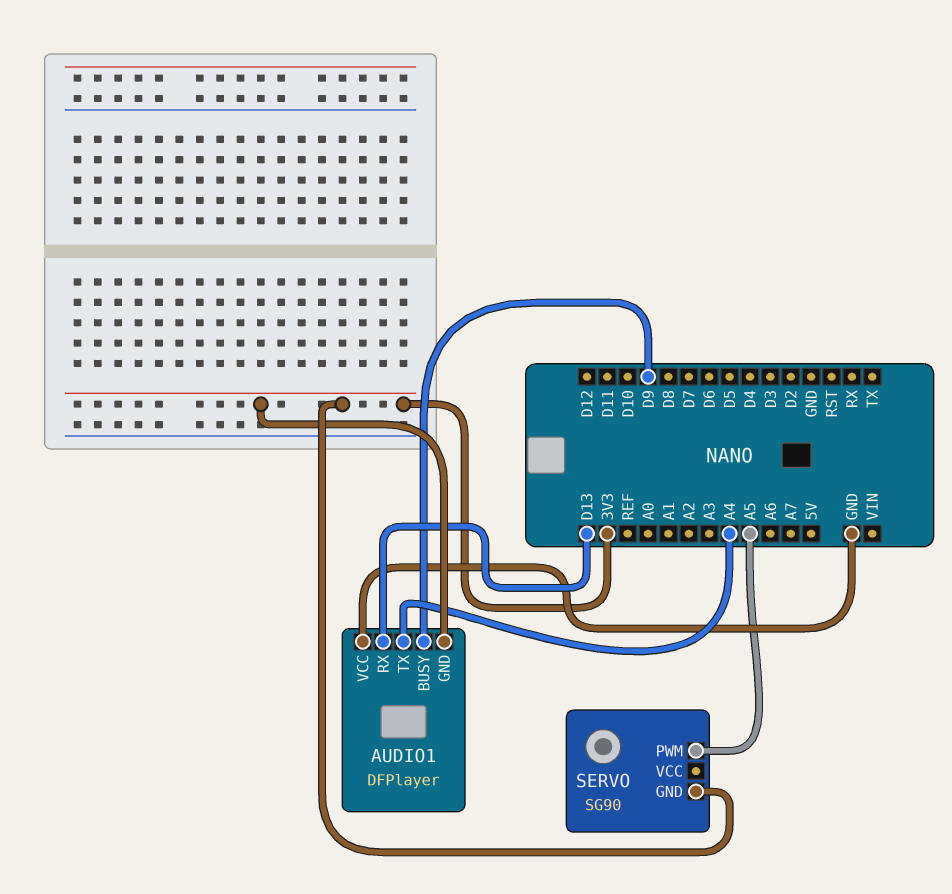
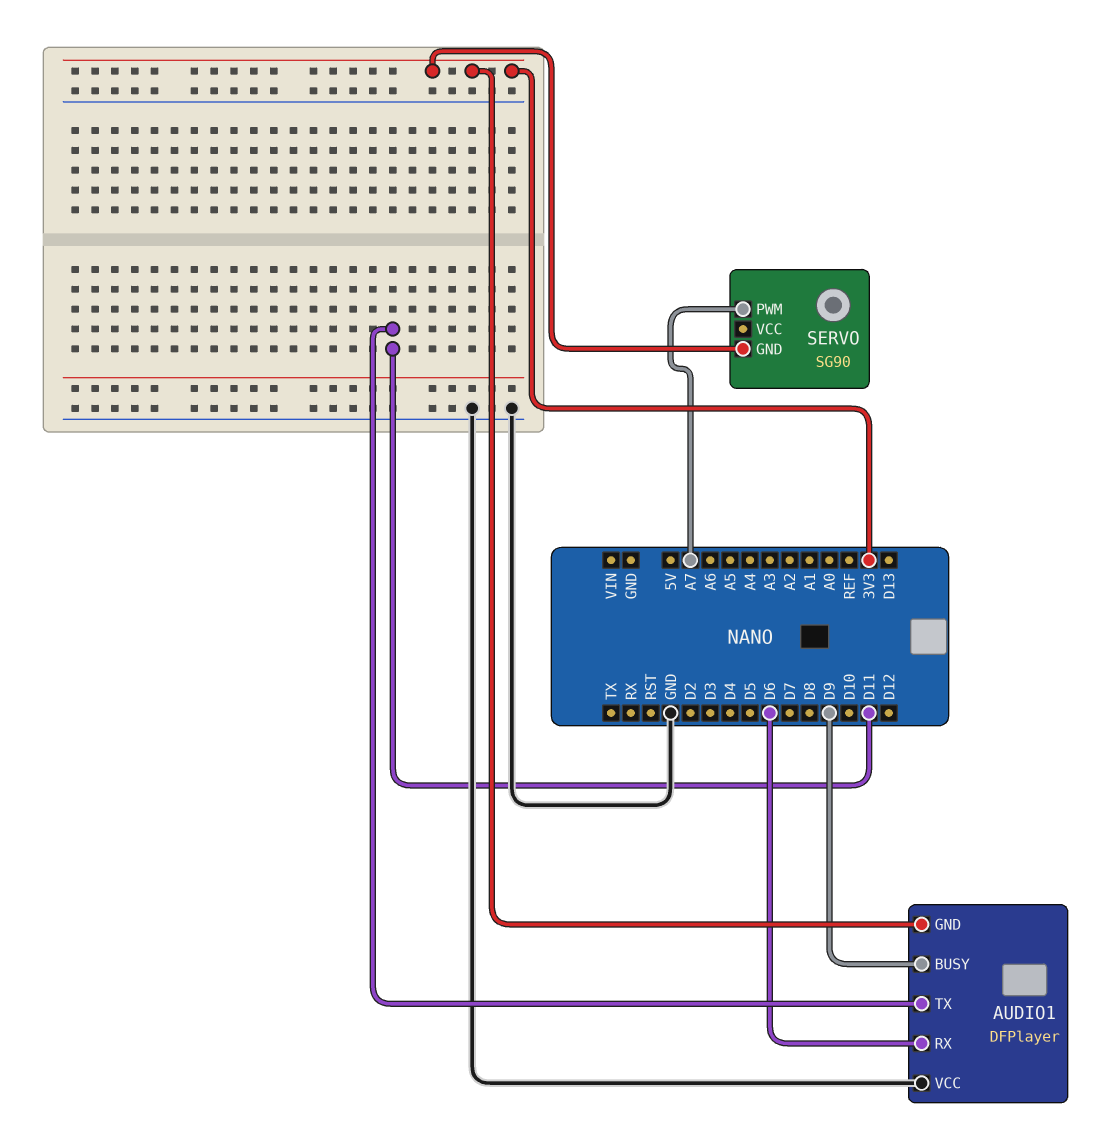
AUDIO1 pin RX: D13 -> D6
AUDIO1 pin TX: A4 -> D11
SERVO pin PWM: A5 -> A7

